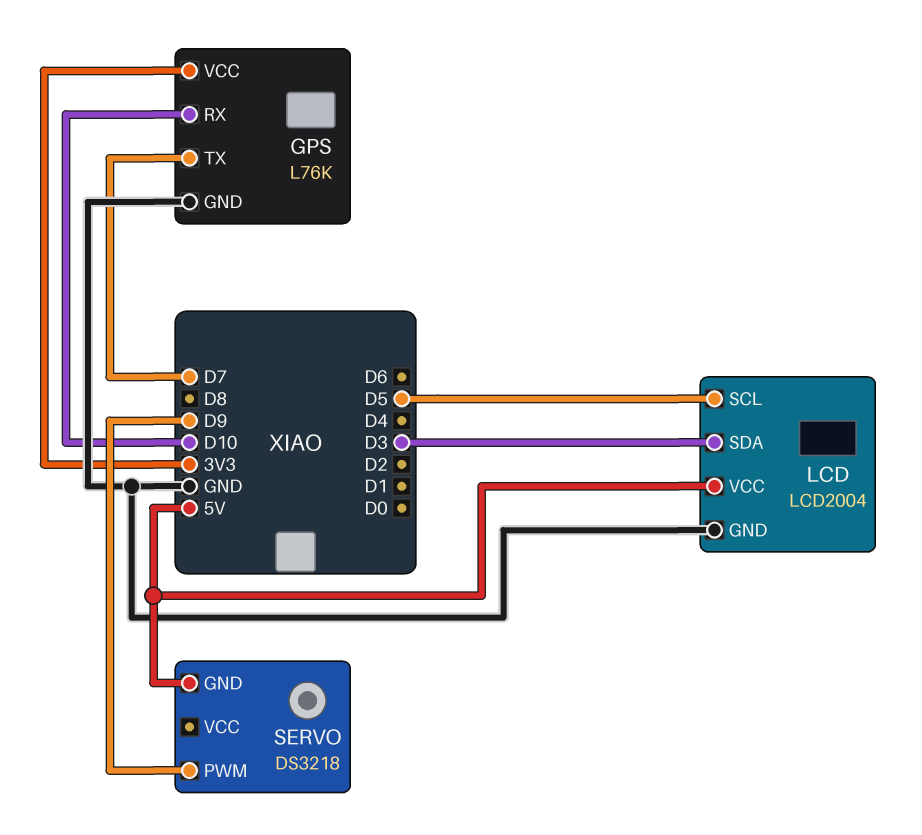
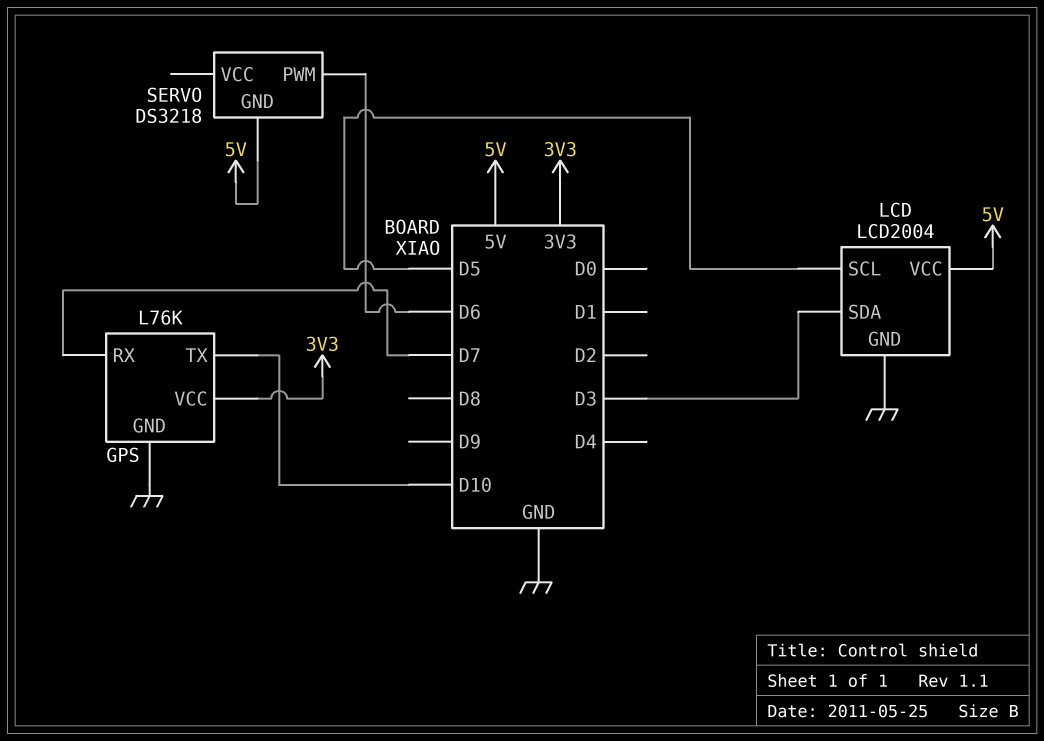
GPS pin RX: D10 -> D7
GPS pin TX: D7 -> D10
SERVO pin PWM: D9 -> D6

